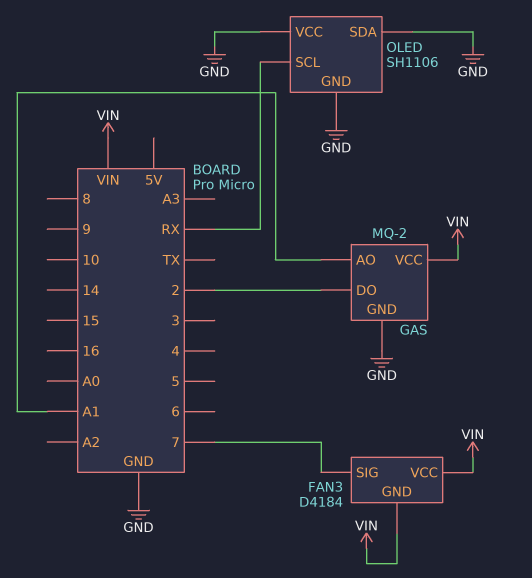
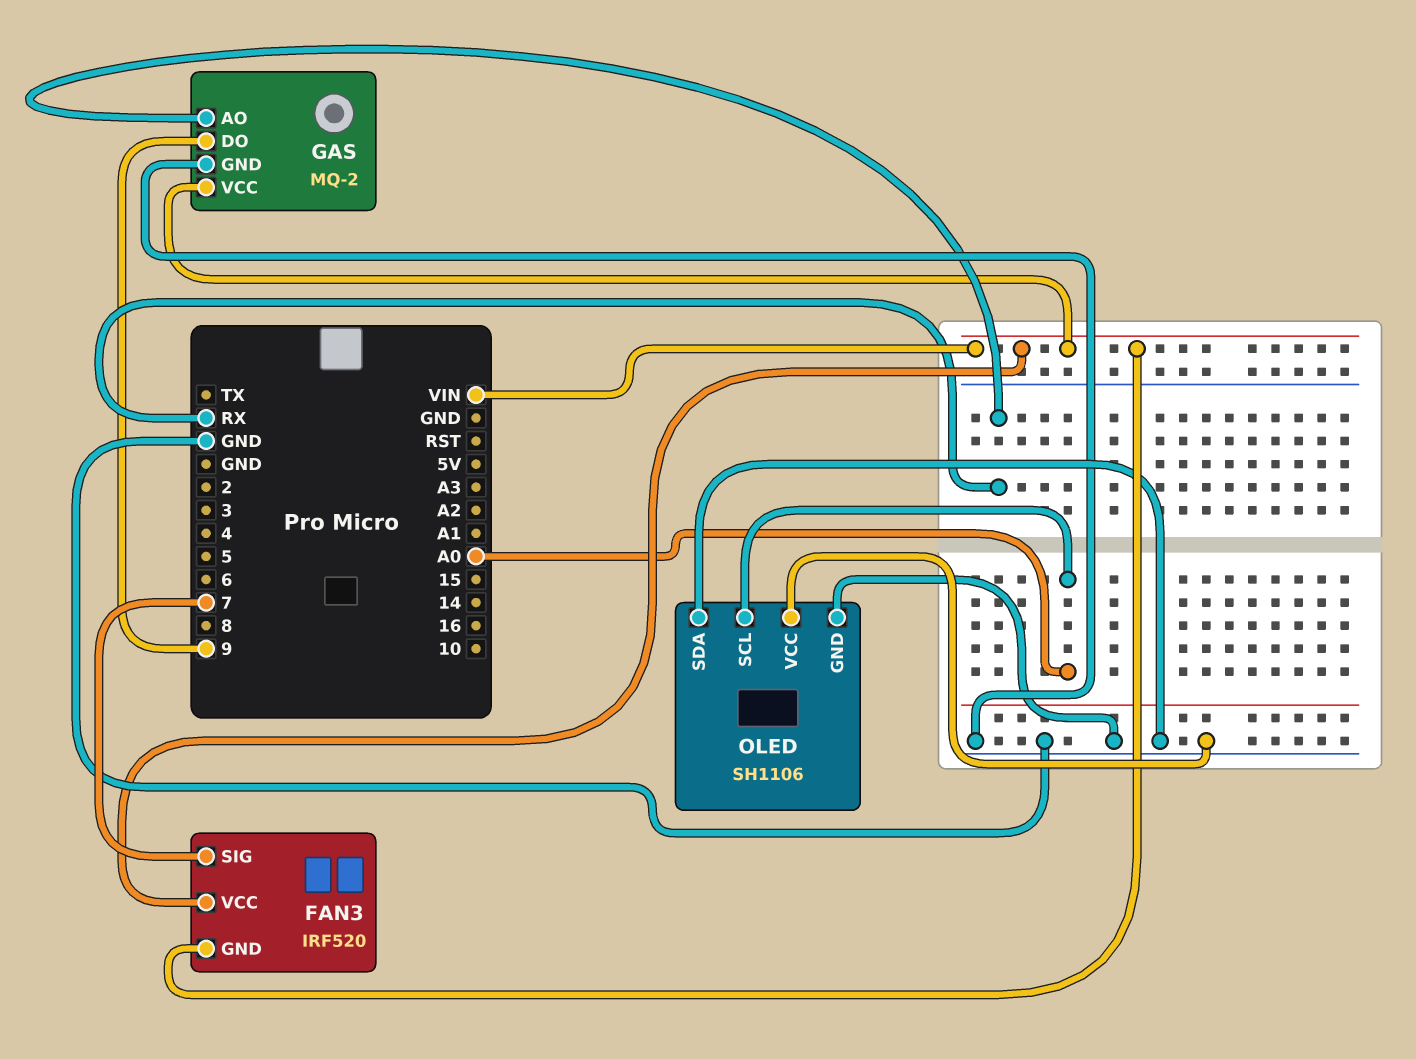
FAN3: D4184 -> IRF520
GAS pin AO: A1 -> RX
GAS pin DO: 2 -> 9
OLED pin SCL: RX -> A0

